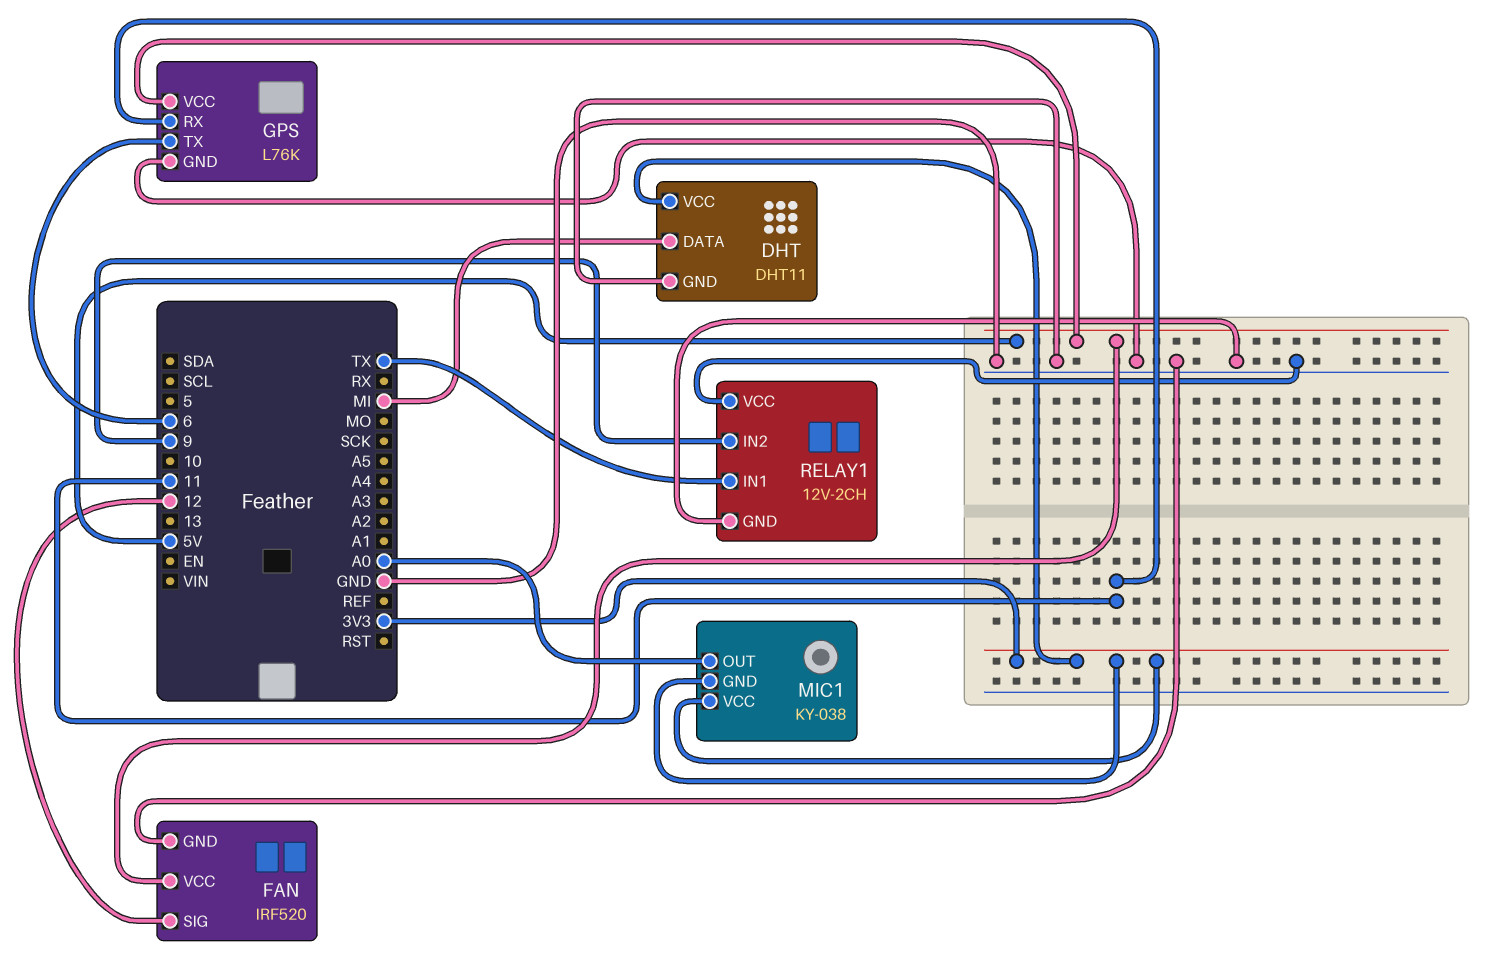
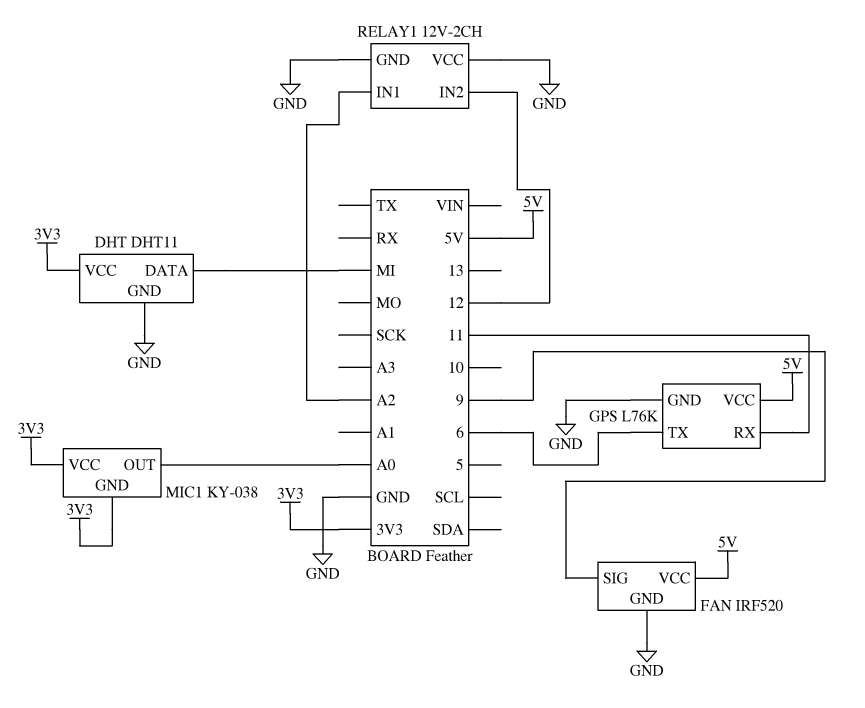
FAN pin SIG: 12 -> 9
RELAY1 pin IN1: TX -> A2
RELAY1 pin IN2: 9 -> 12

